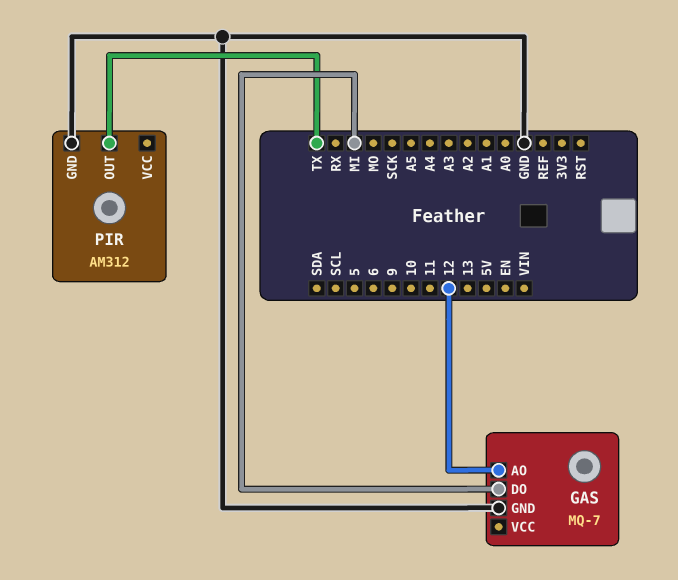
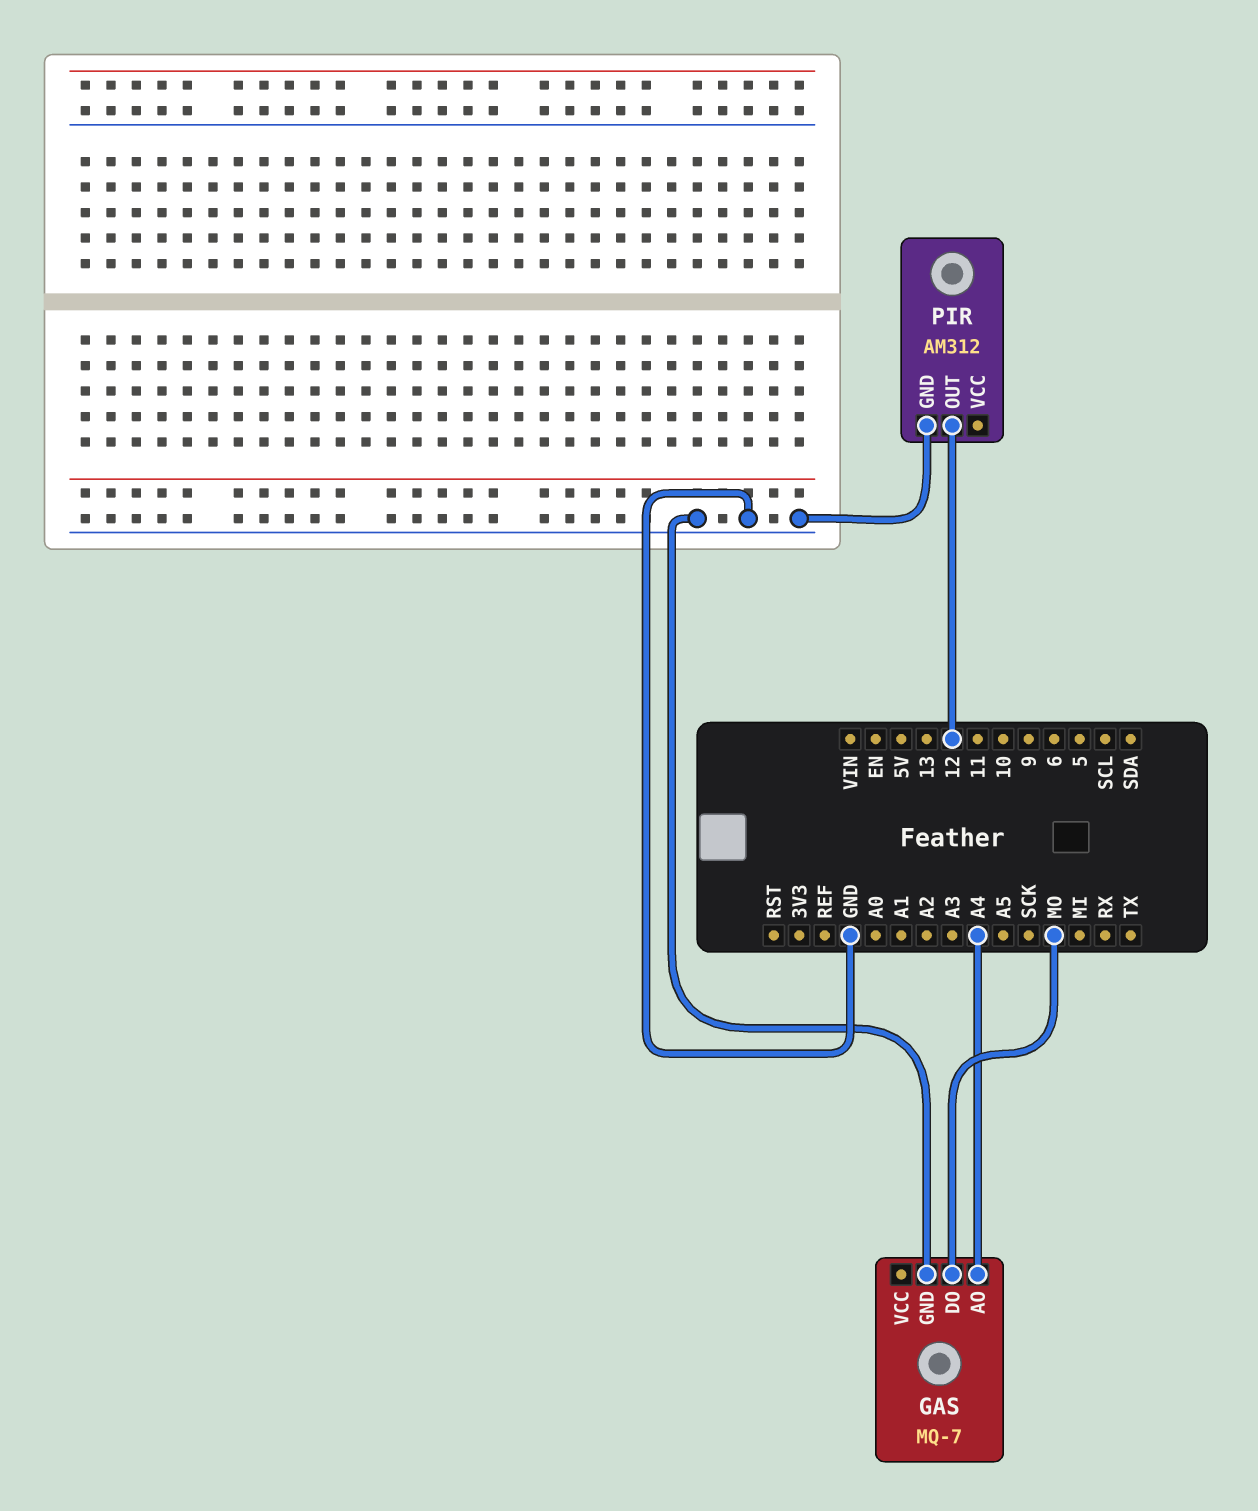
GAS pin AO: 12 -> A4
GAS pin DO: MI -> MO
PIR pin OUT: TX -> 12

